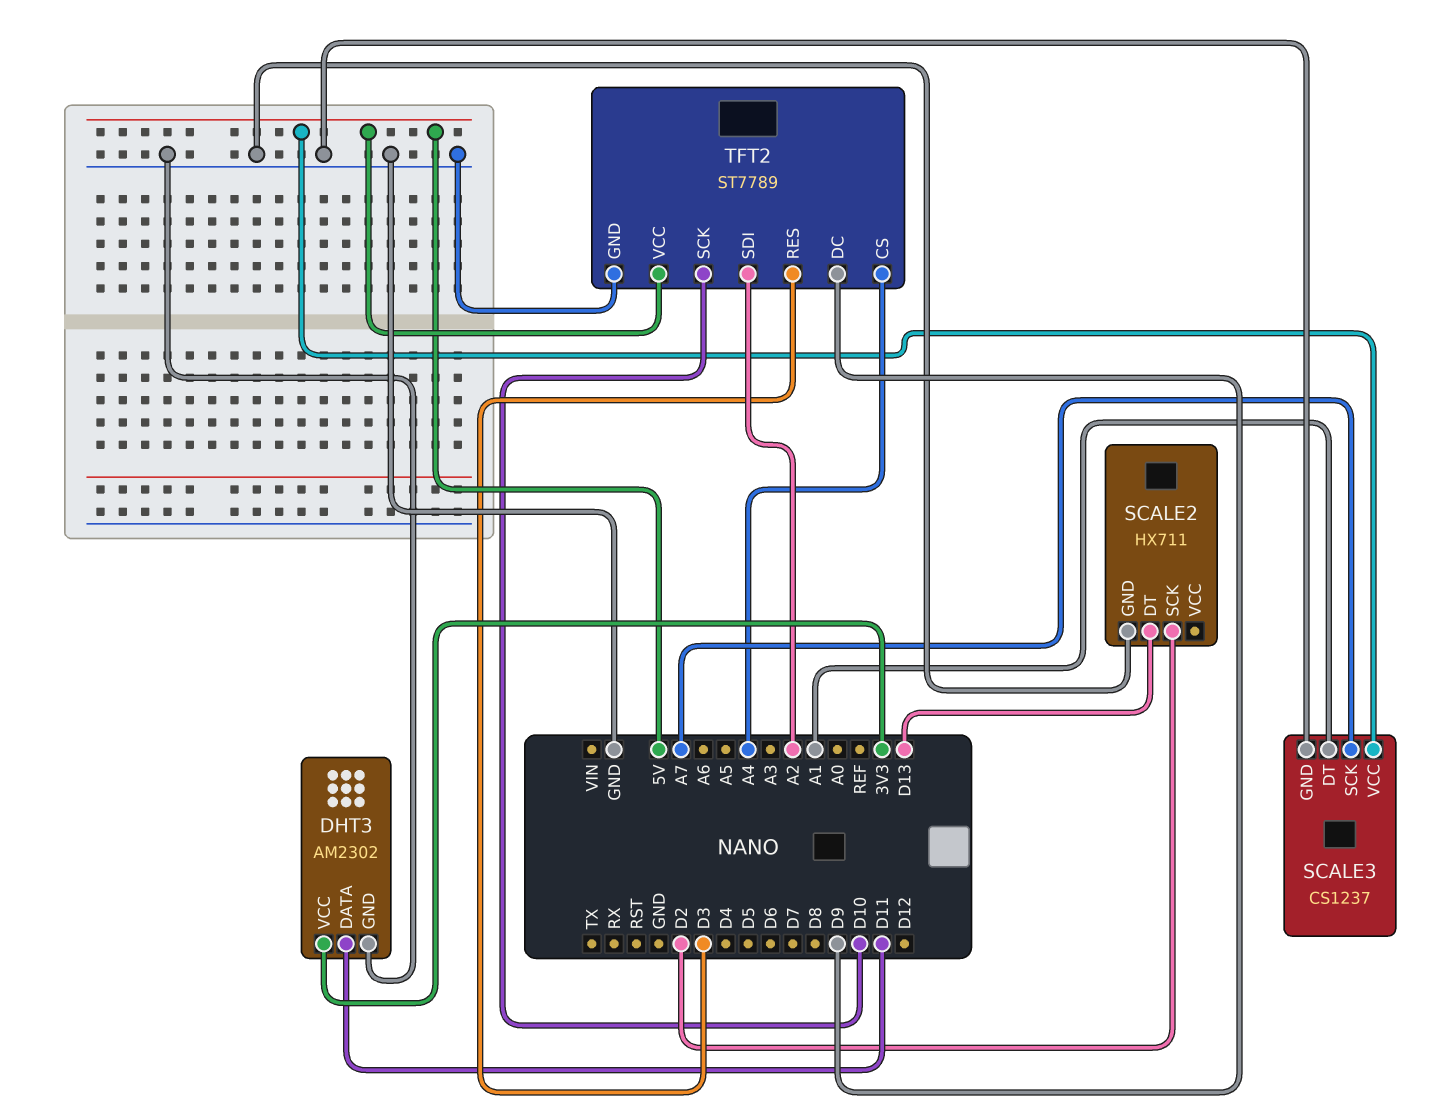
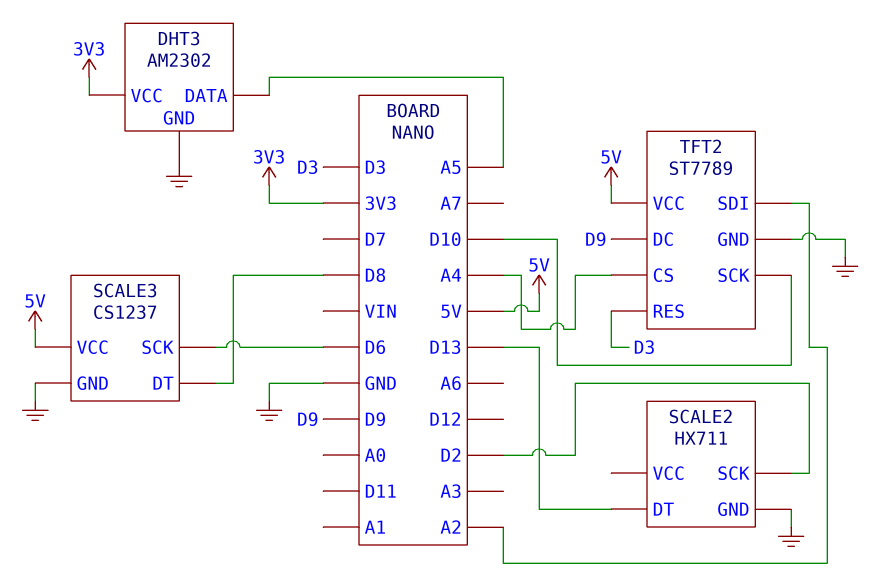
DHT3 pin DATA: D11 -> A5
SCALE3 pin DT: A1 -> D8
SCALE3 pin SCK: A7 -> D6

